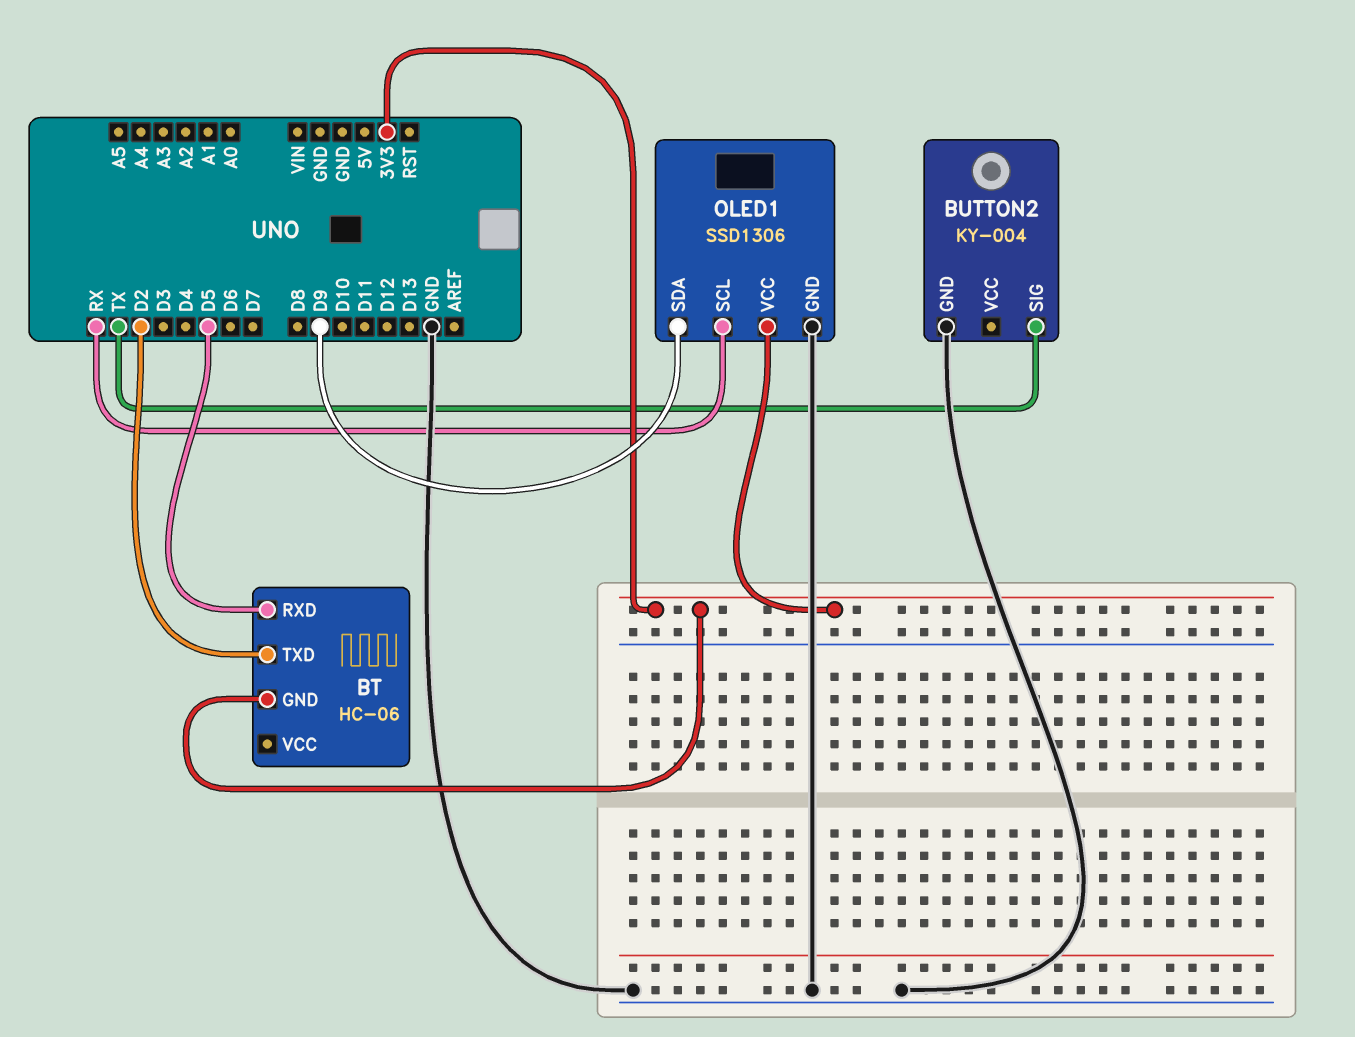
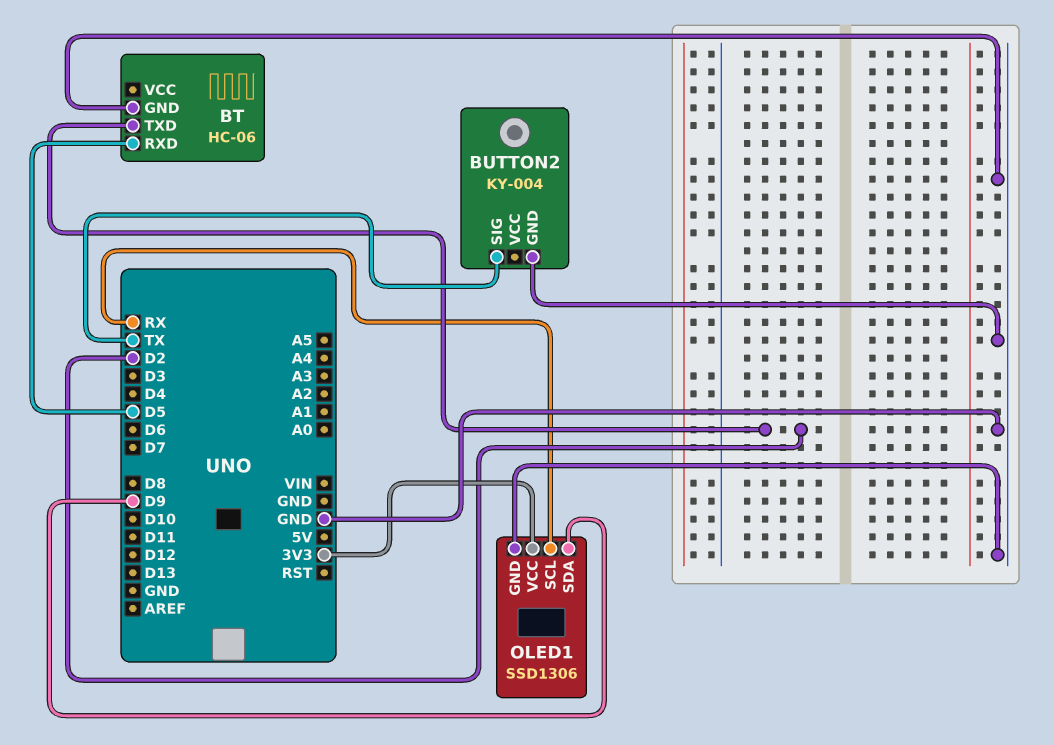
BT pin GND: 3V3 -> GND

